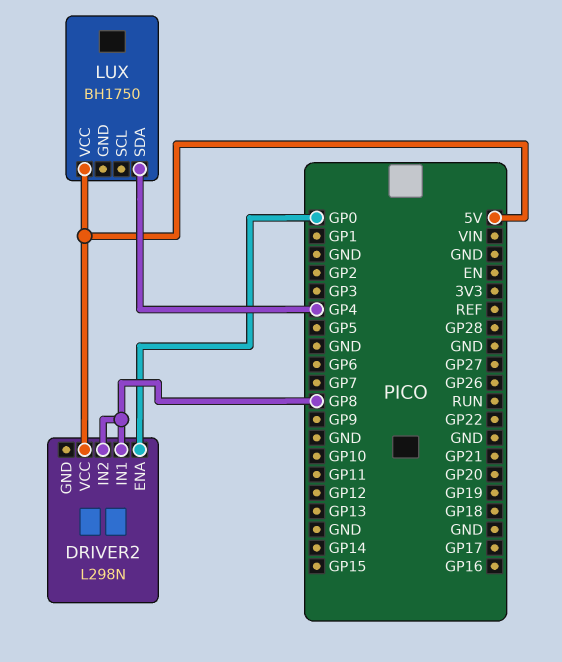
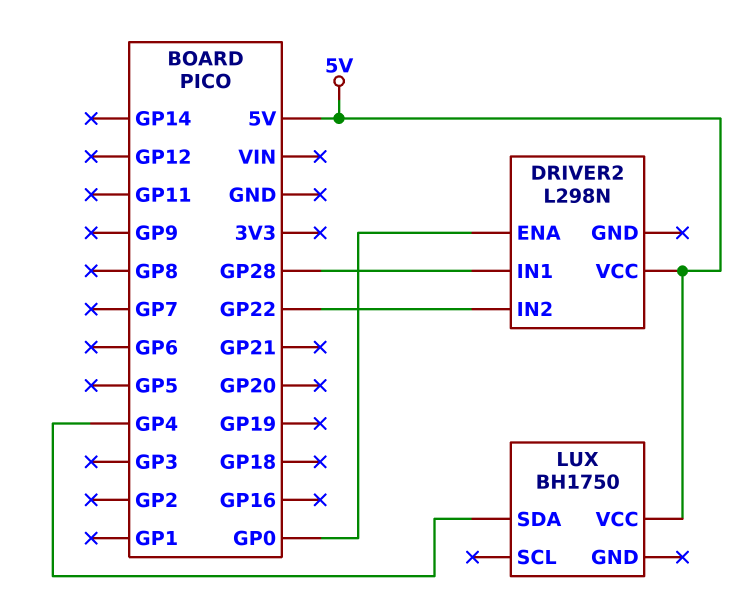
DRIVER2 pin IN1: GP8 -> GP28
DRIVER2 pin IN2: GP8 -> GP22

